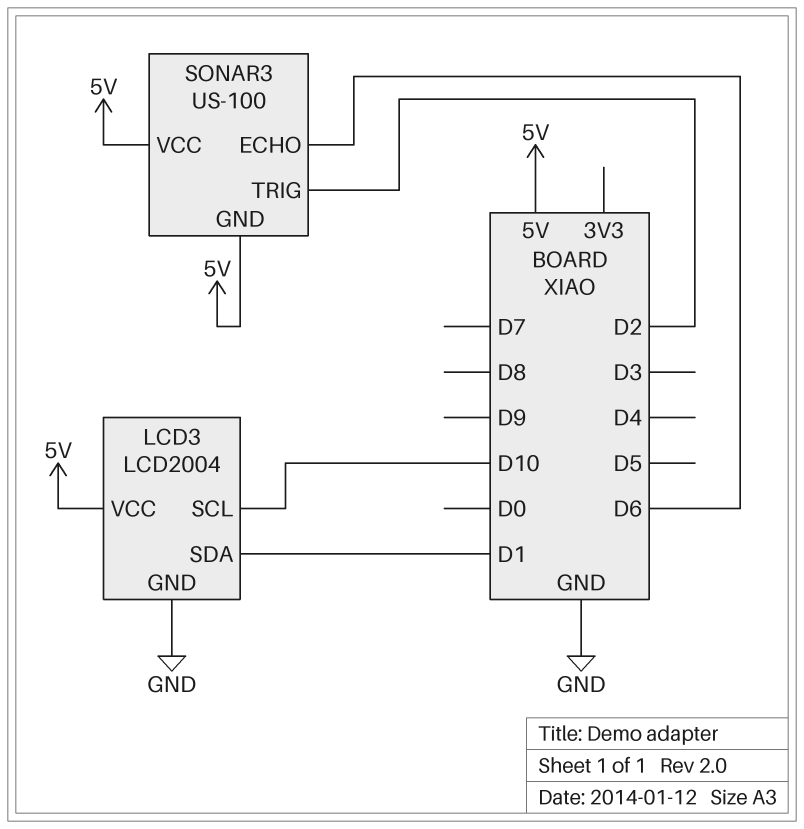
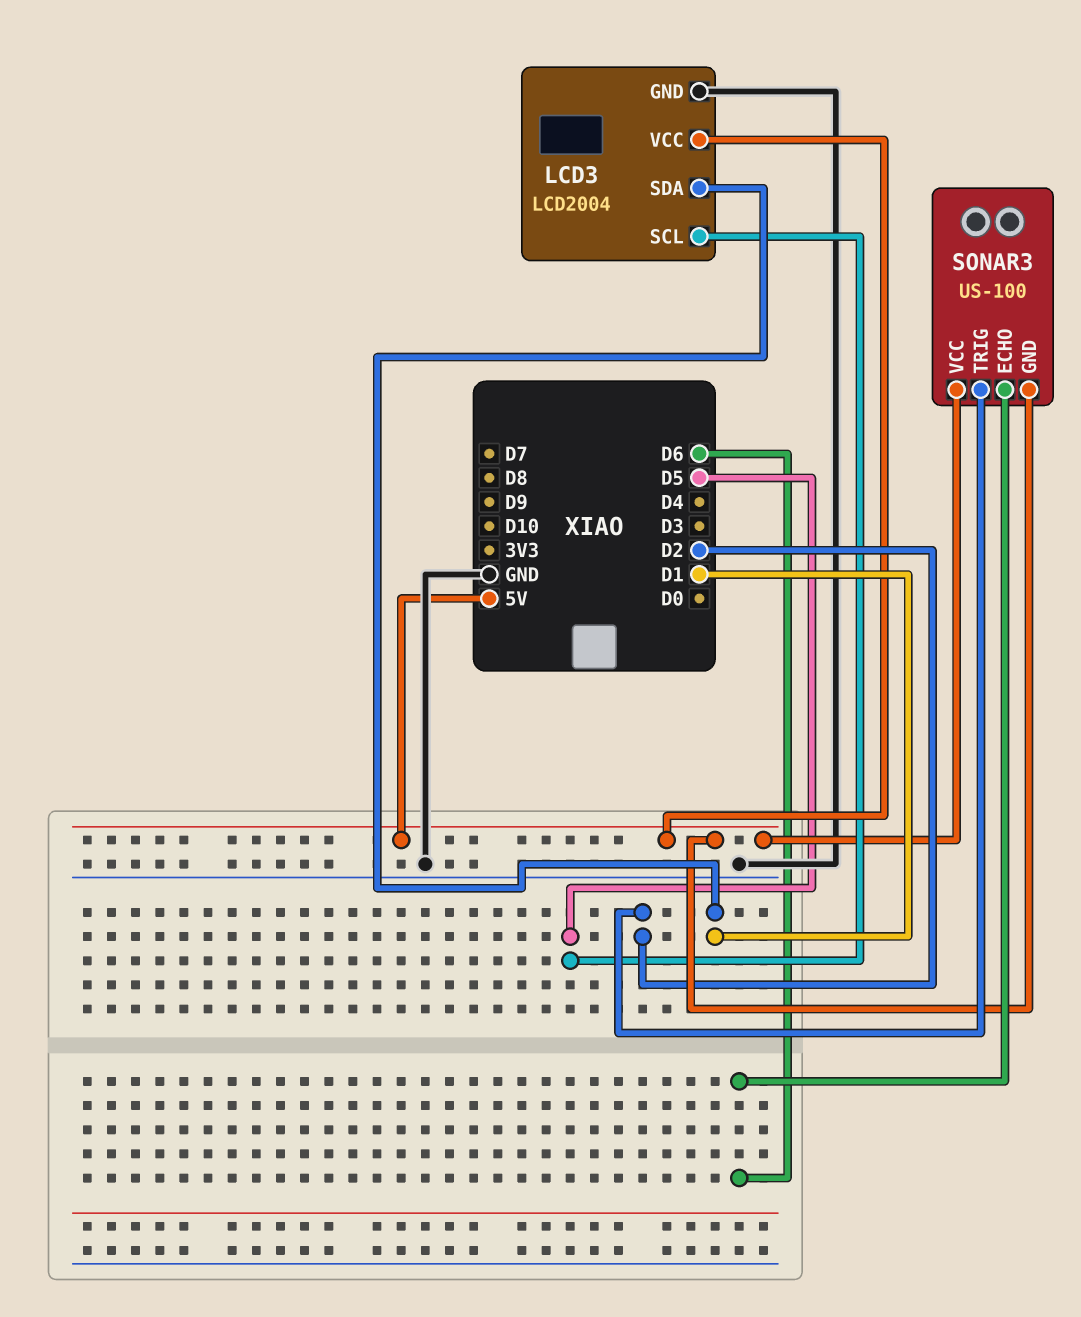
LCD3 pin SCL: D10 -> D5

